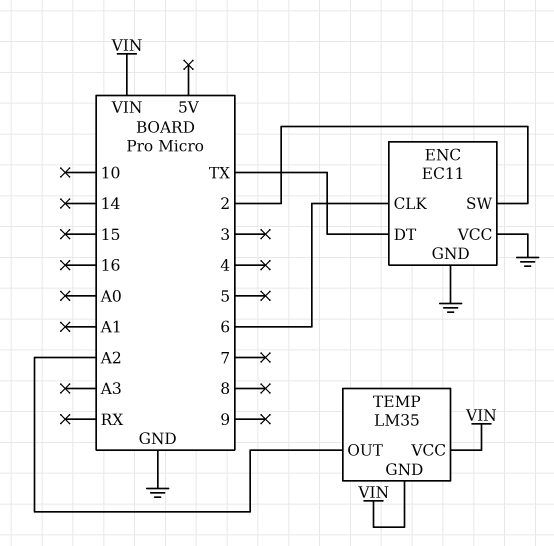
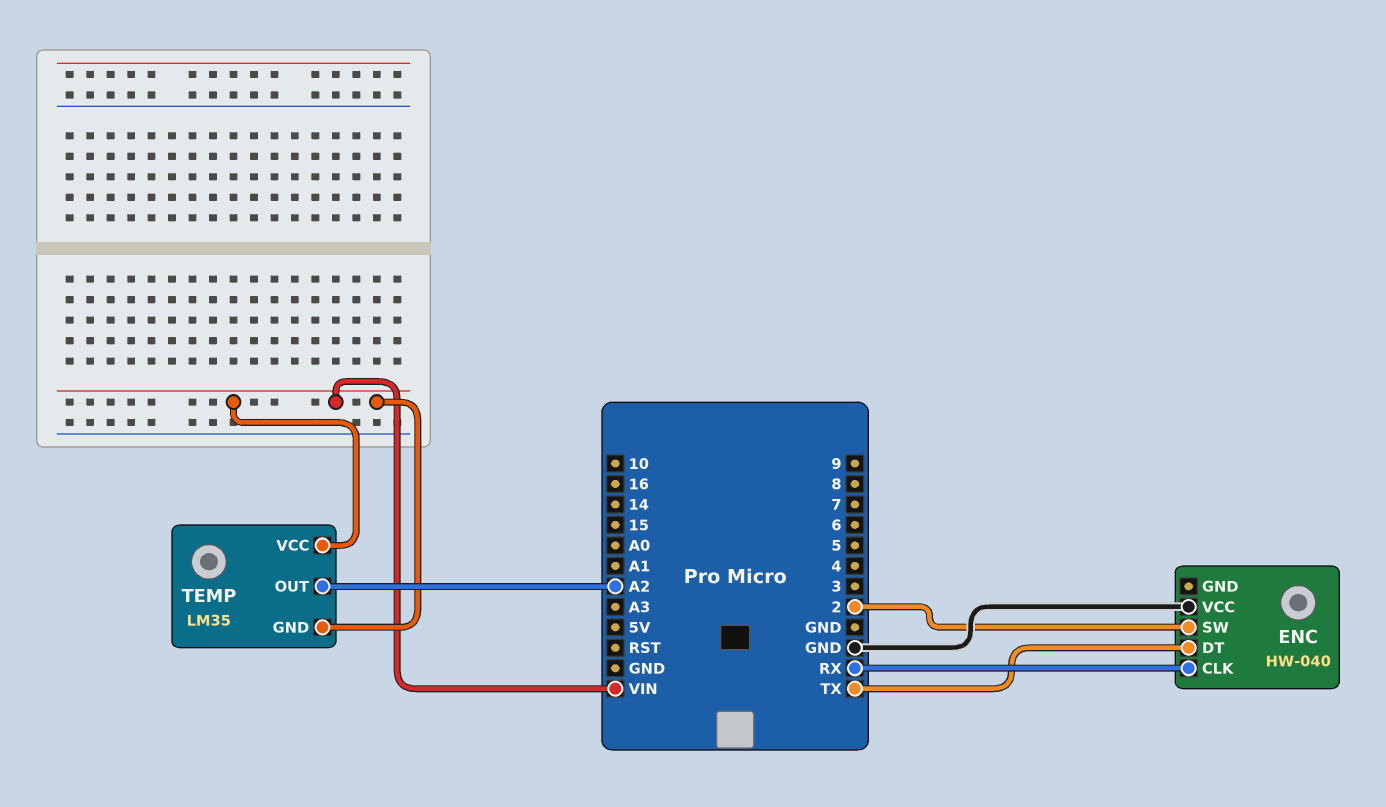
ENC: EC11 -> HW-040
ENC pin CLK: 6 -> RX
ENC pin GND: GND -> none

